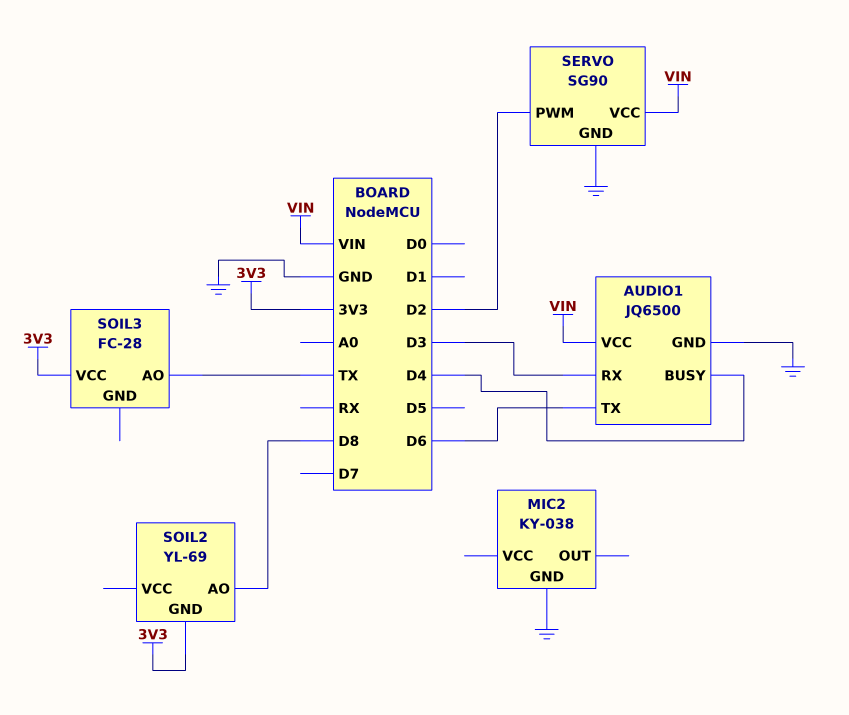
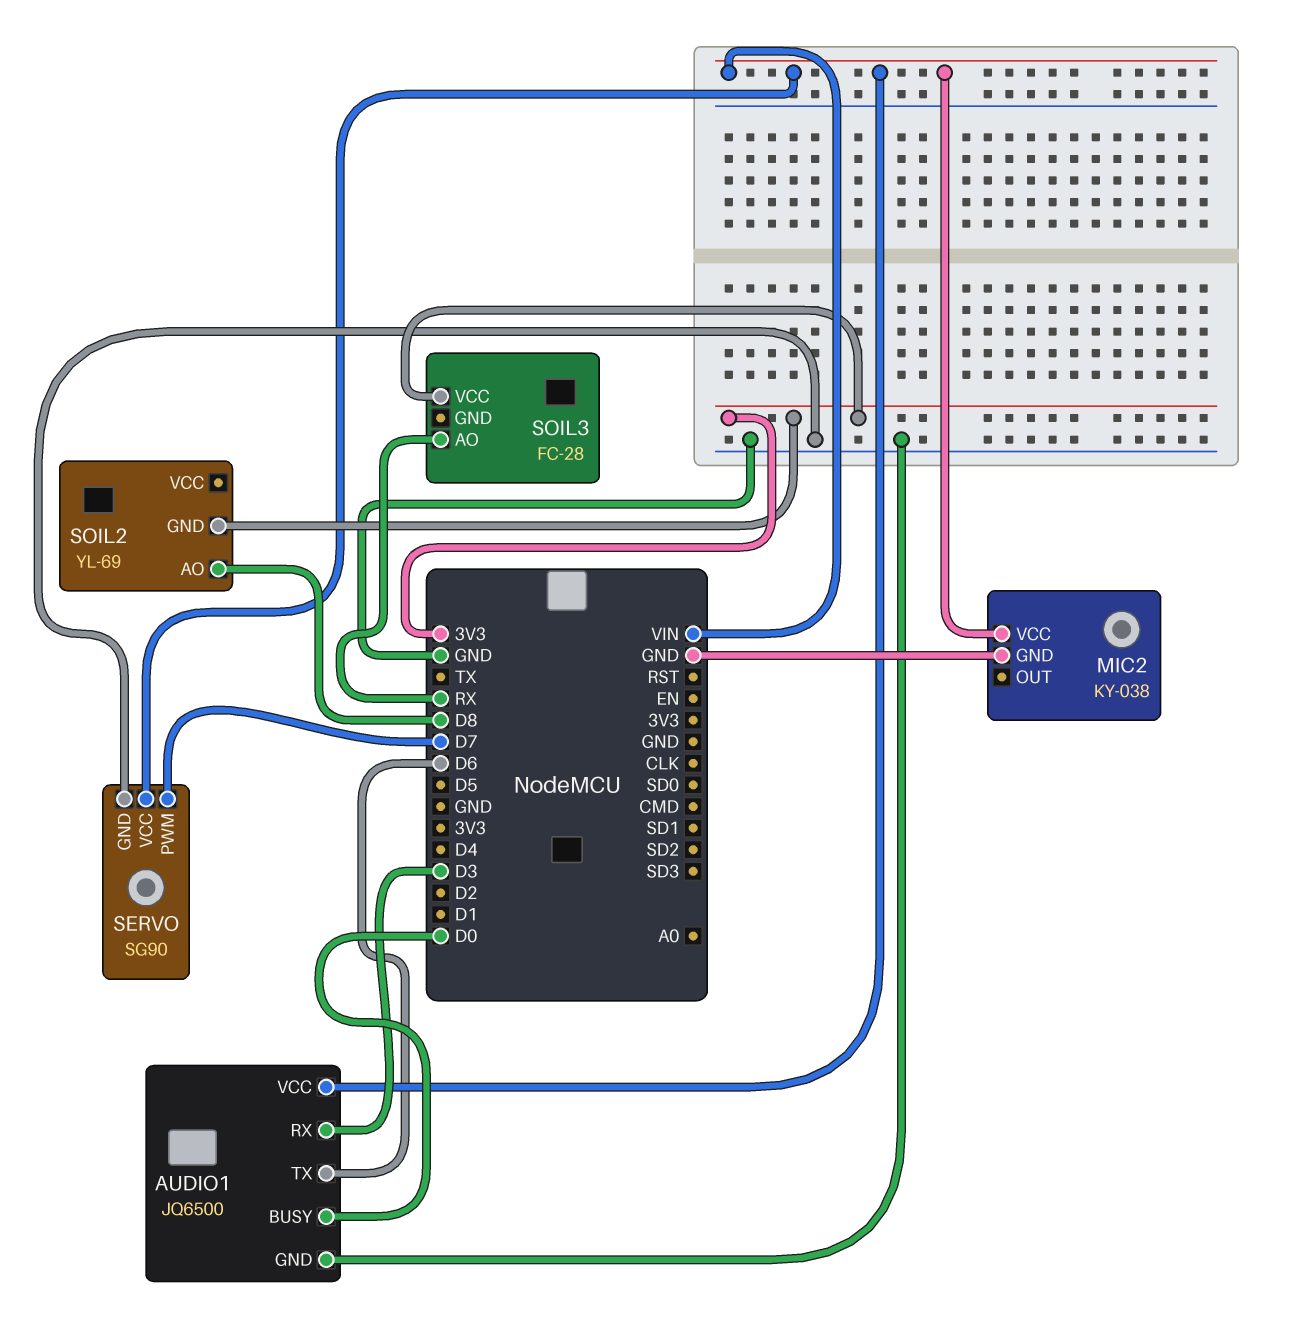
AUDIO1 pin BUSY: D4 -> D0
MIC2 pin VCC: none -> VIN
SERVO pin PWM: D2 -> D7
SOIL3 pin AO: TX -> RX

